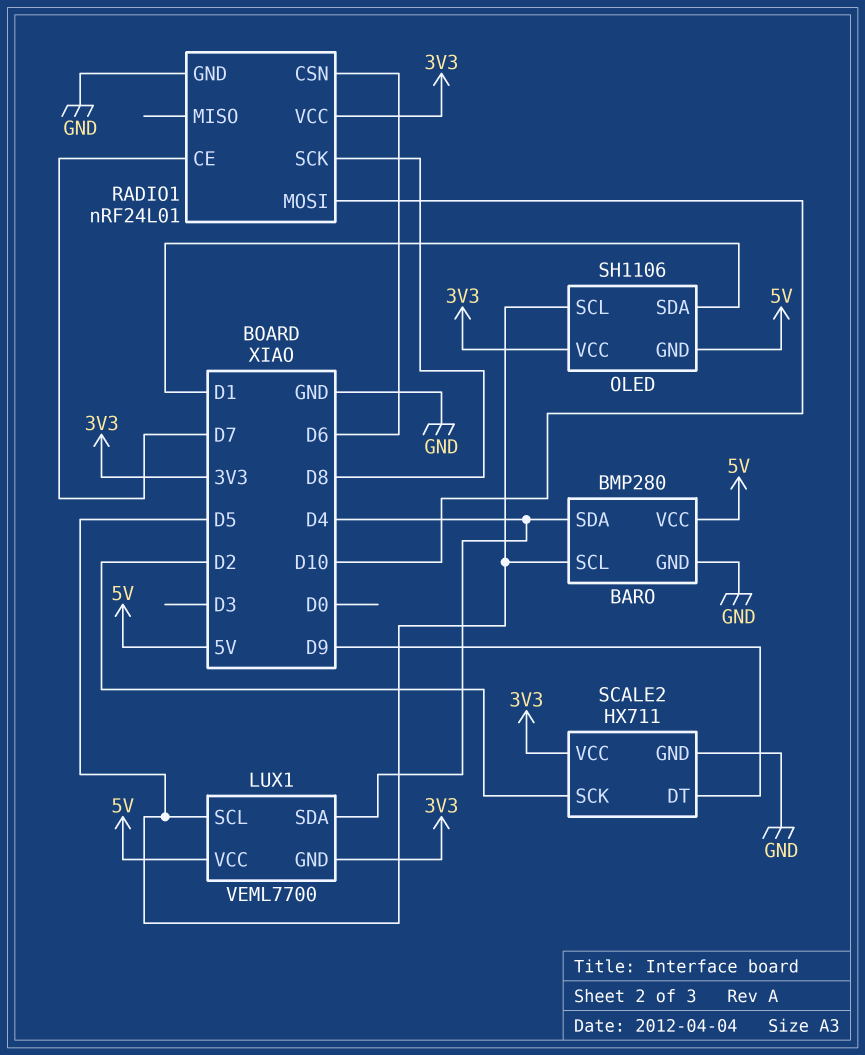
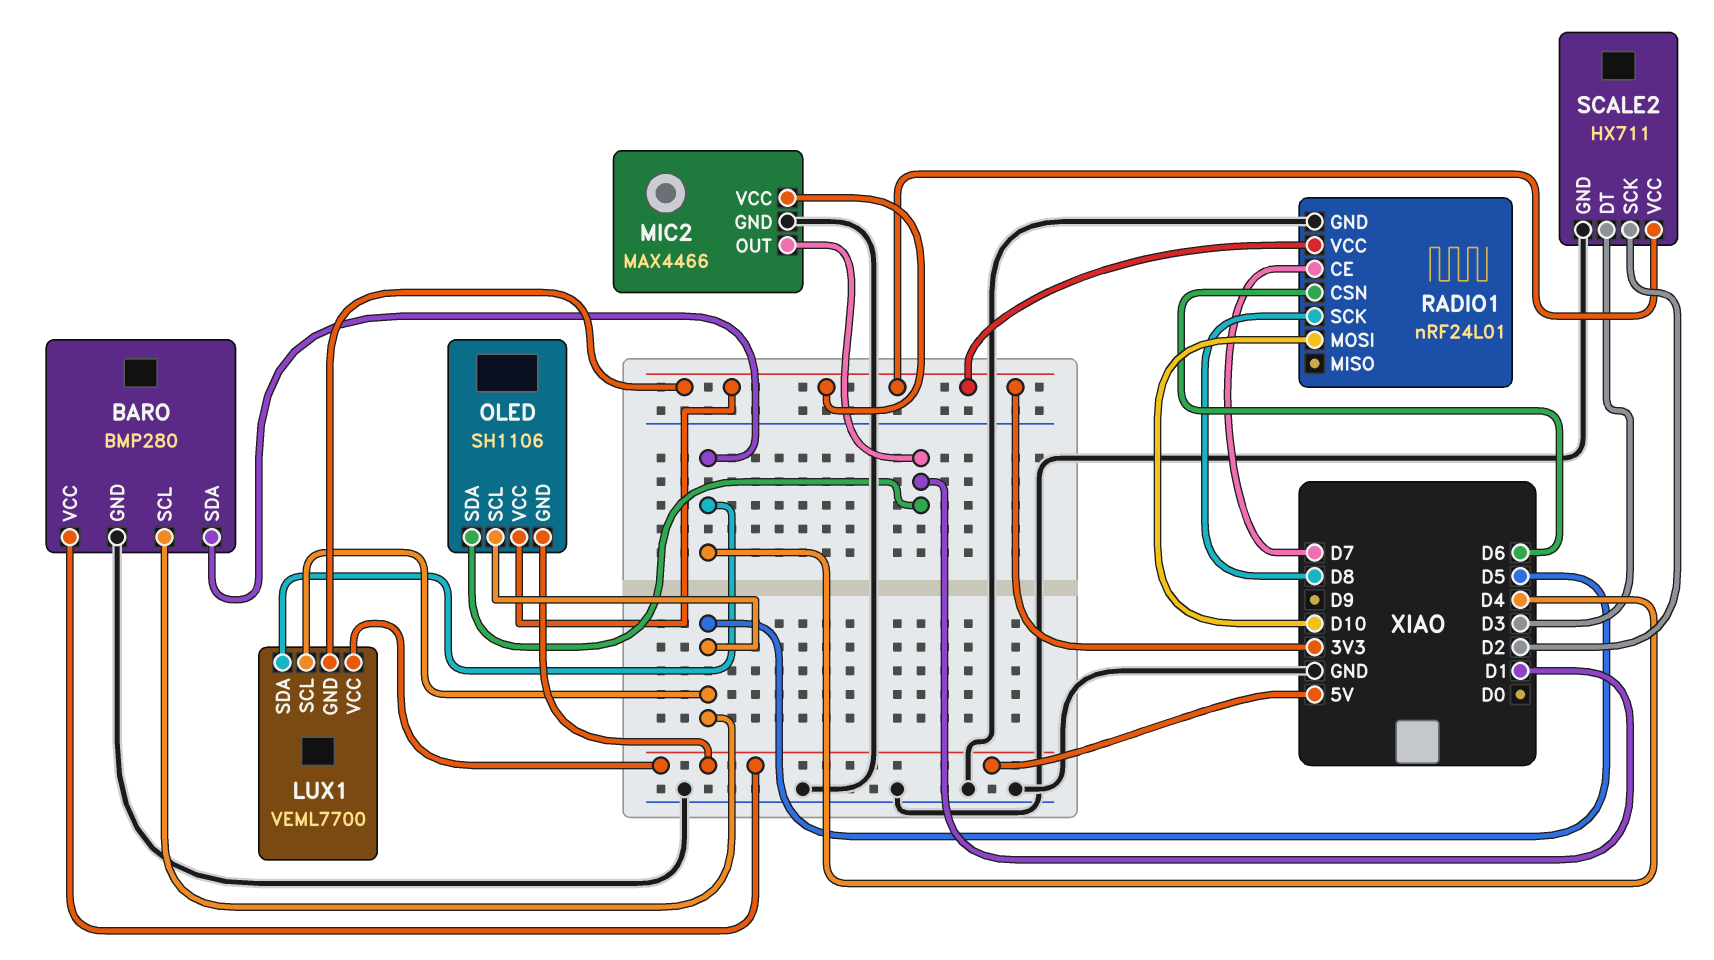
MIC2: none -> MAX4466
MIC2 pin GND: none -> GND
MIC2 pin OUT: none -> D1
MIC2 pin VCC: none -> 3V3
SCALE2 pin DT: D9 -> D3

